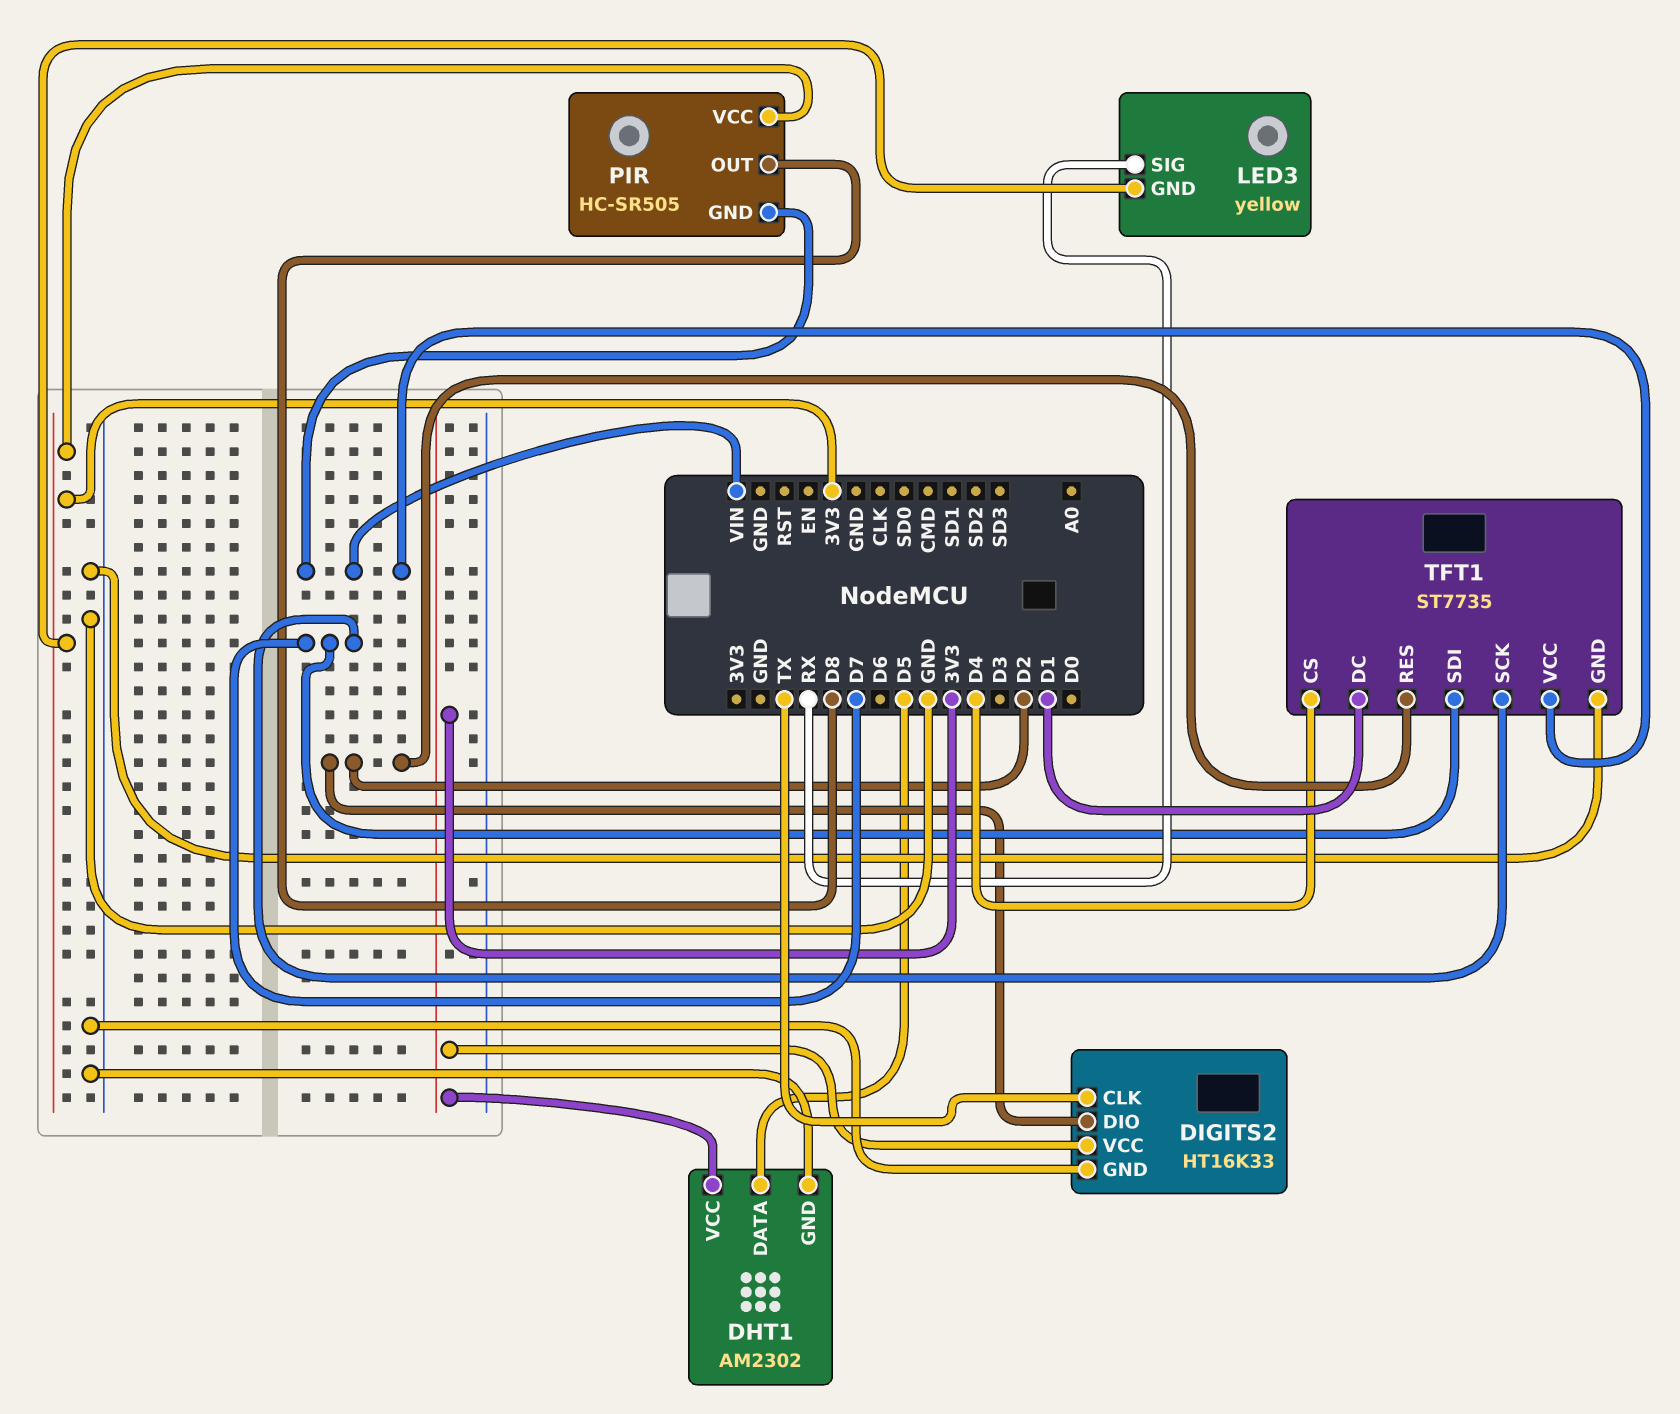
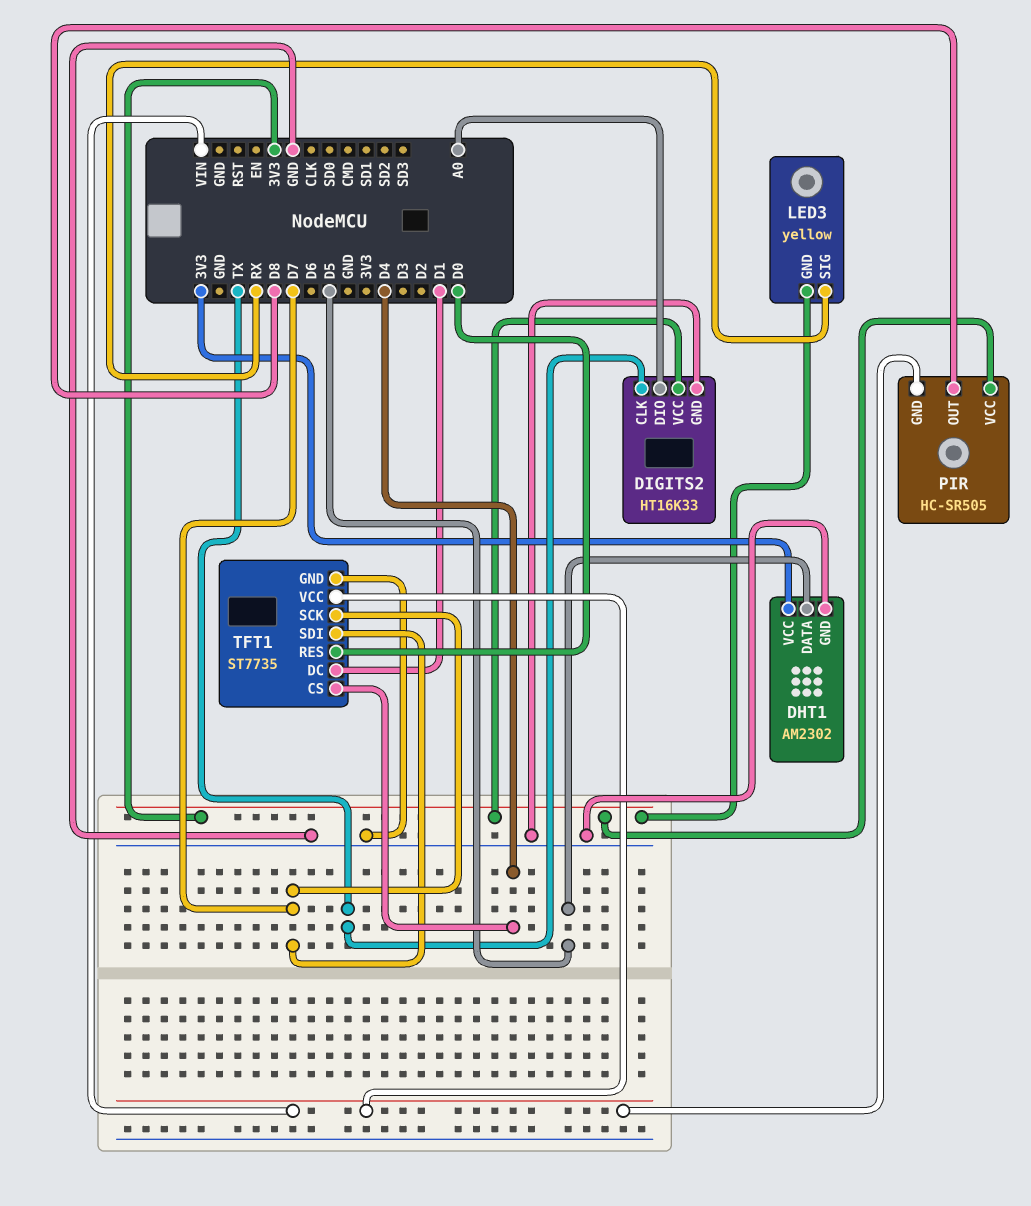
DIGITS2 pin DIO: D2 -> A0
TFT1 pin RES: D2 -> D0

